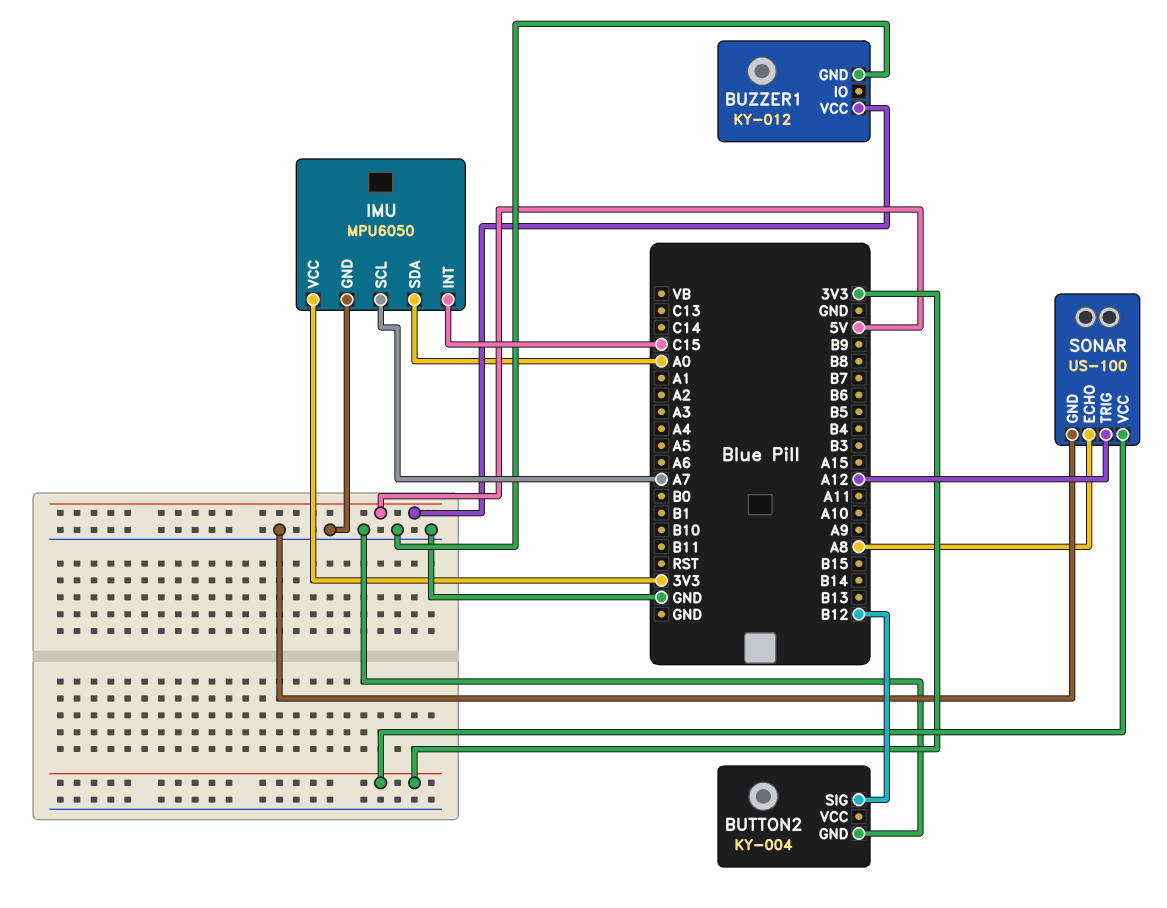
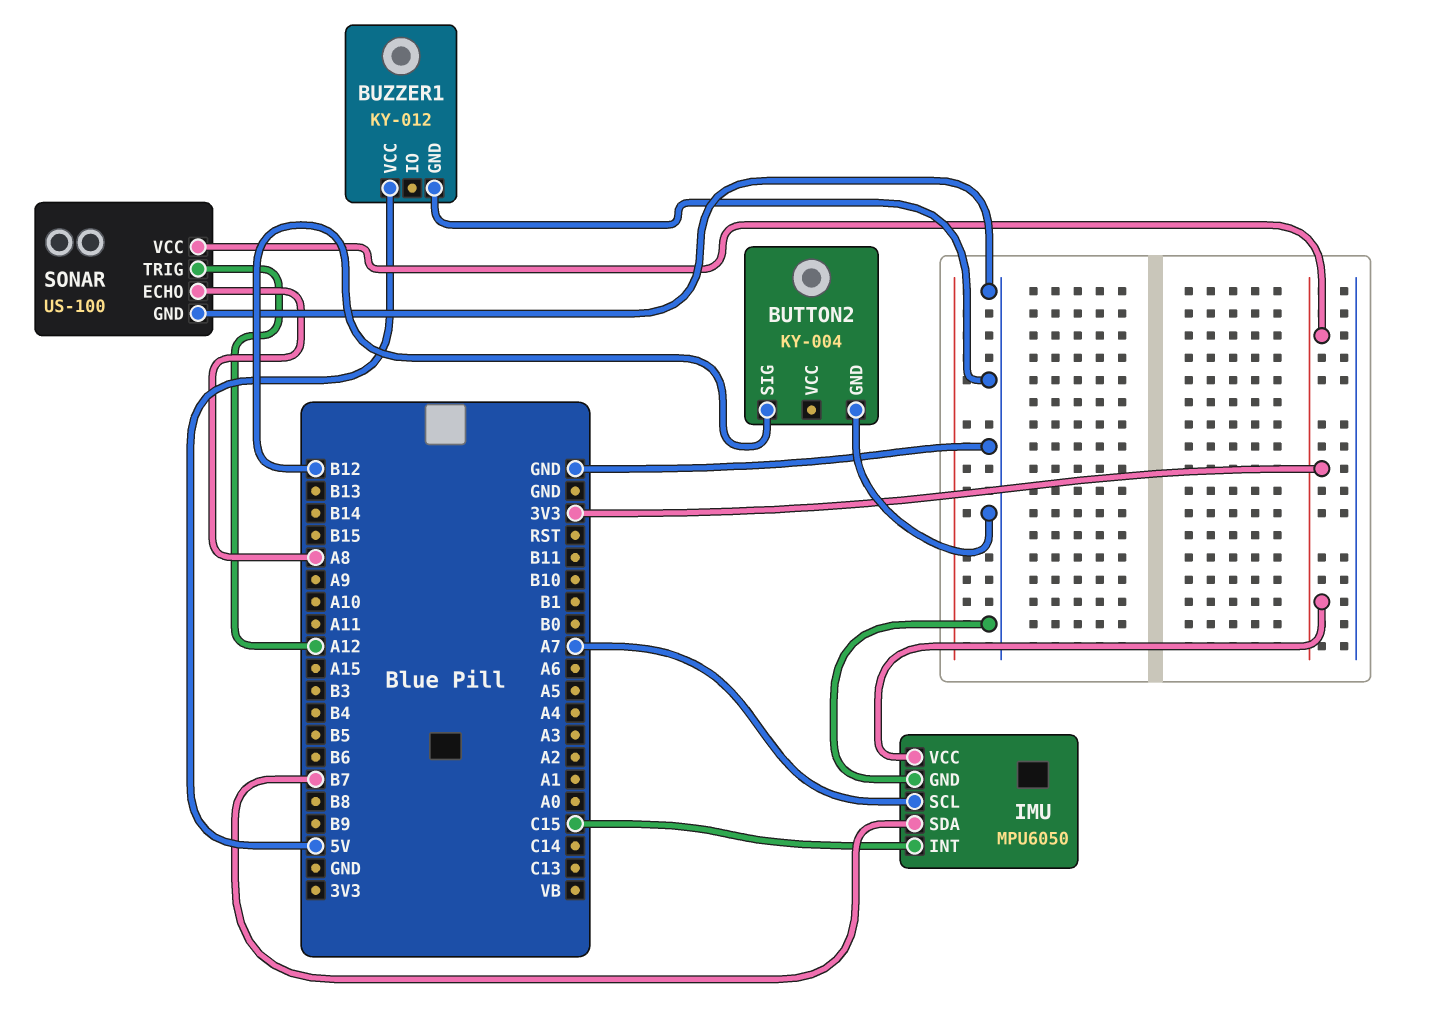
IMU pin SDA: A0 -> B7

